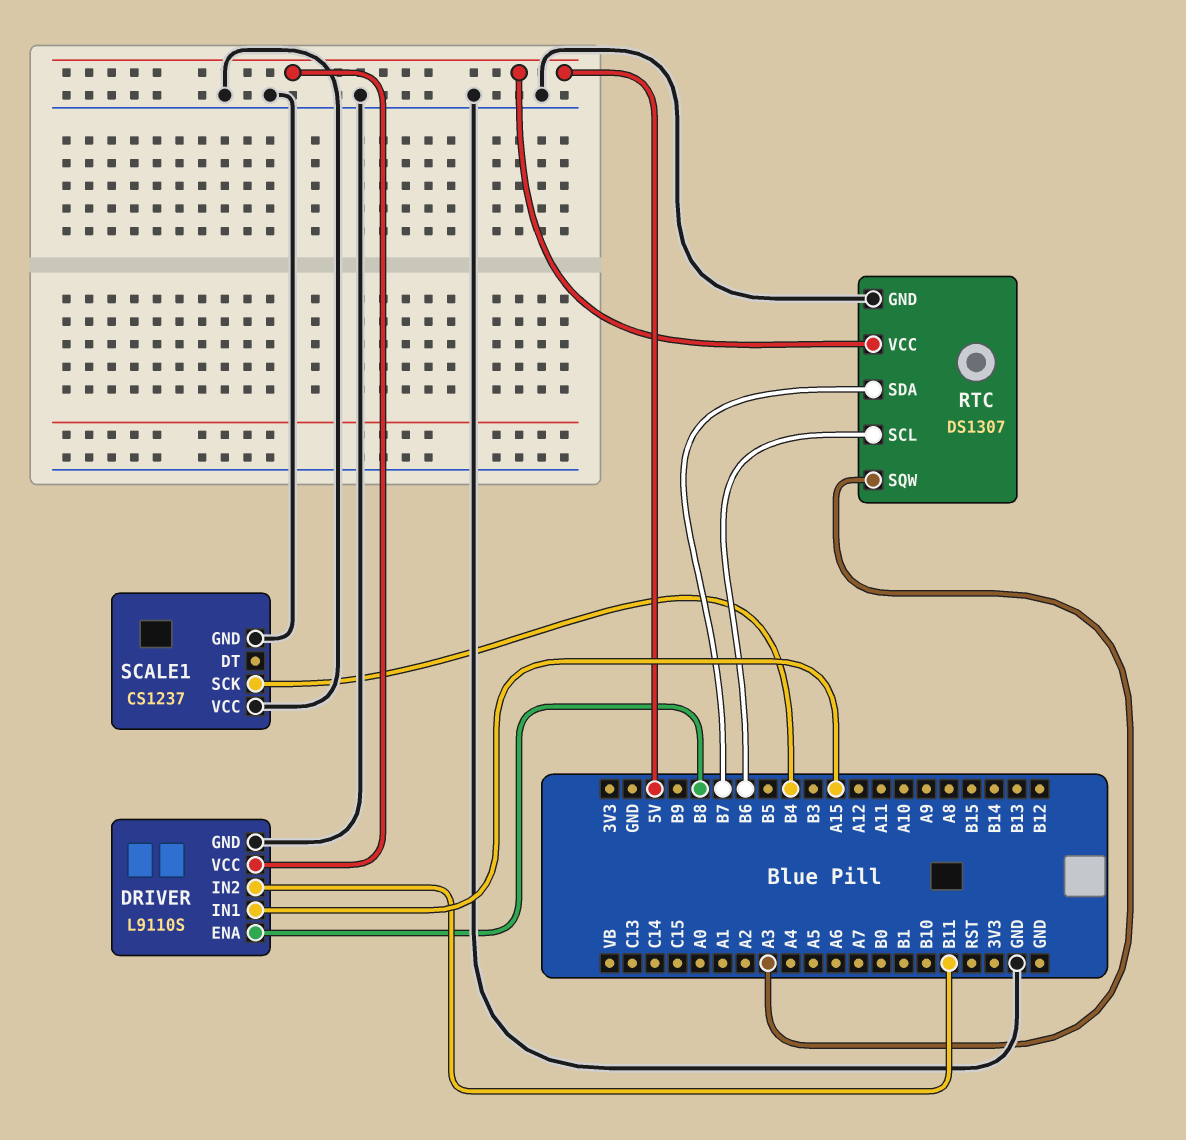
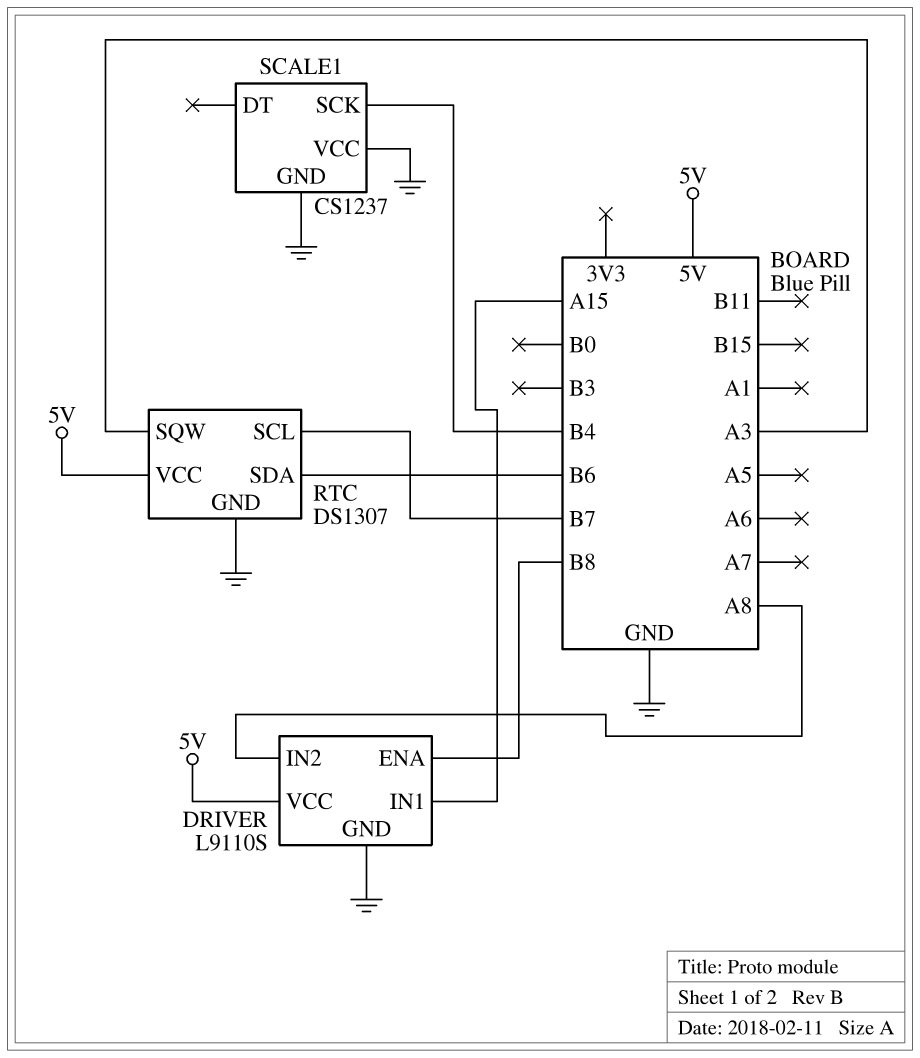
DRIVER pin IN2: B11 -> A8
RTC pin SCL: B6 -> B7
RTC pin SDA: B7 -> B6

